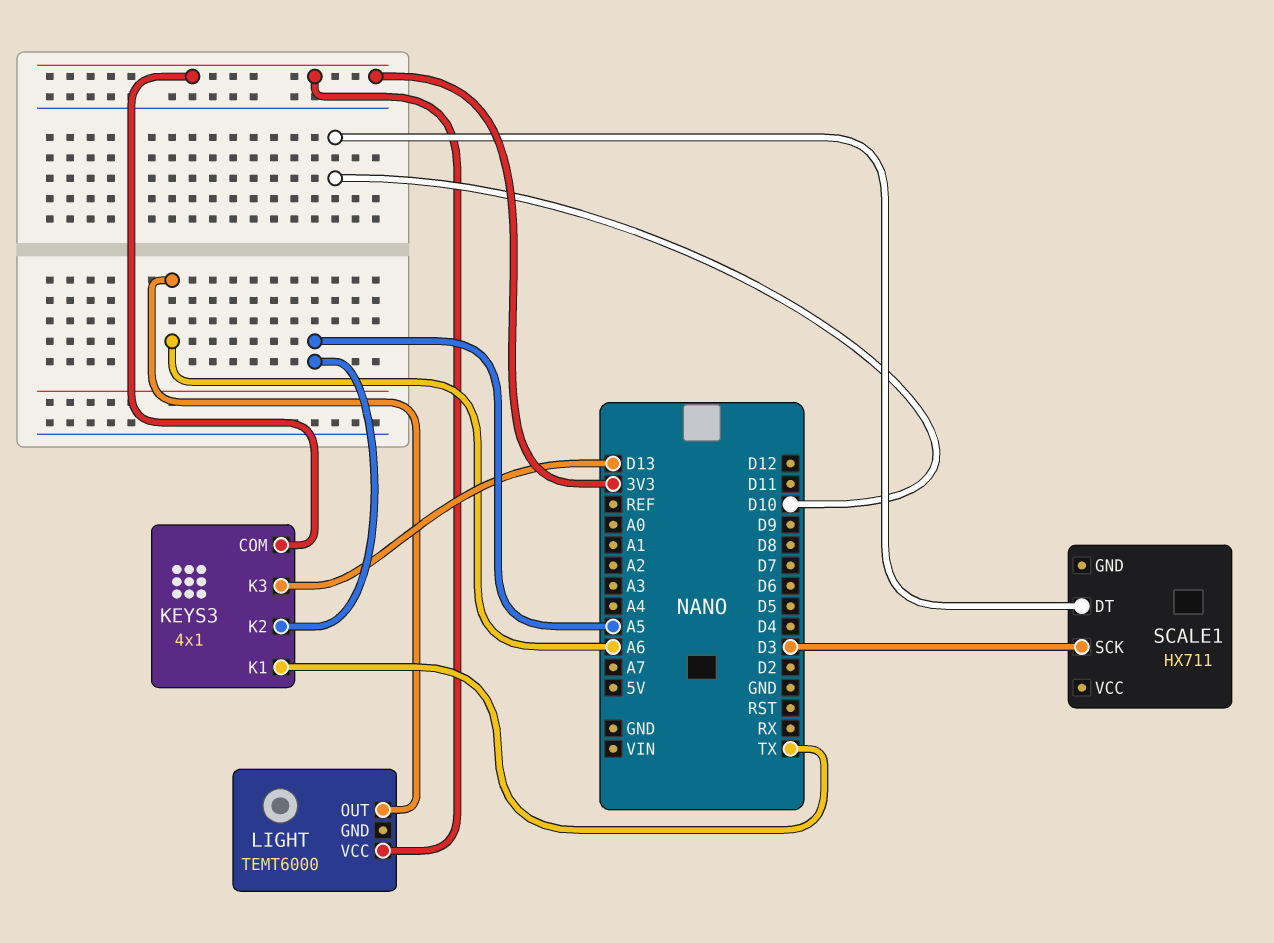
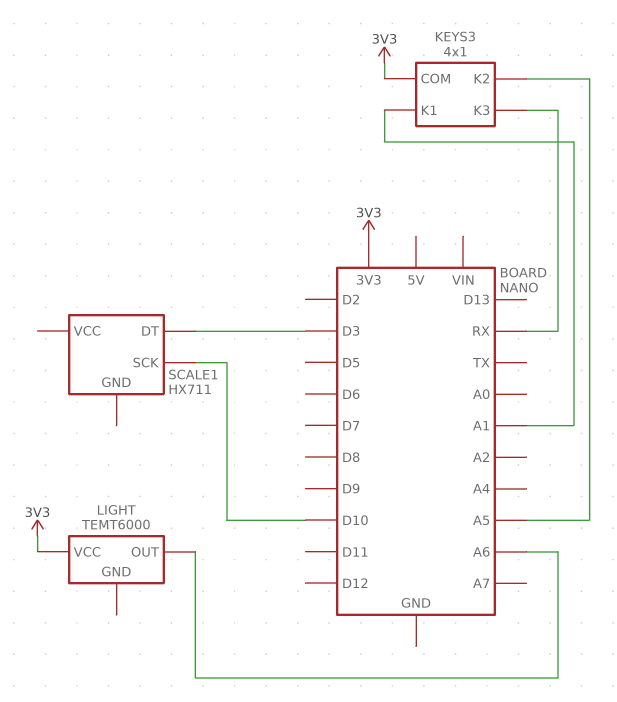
KEYS3 pin K1: TX -> A1
KEYS3 pin K3: D13 -> RX
SCALE1 pin DT: D10 -> D3
SCALE1 pin SCK: D3 -> D10

